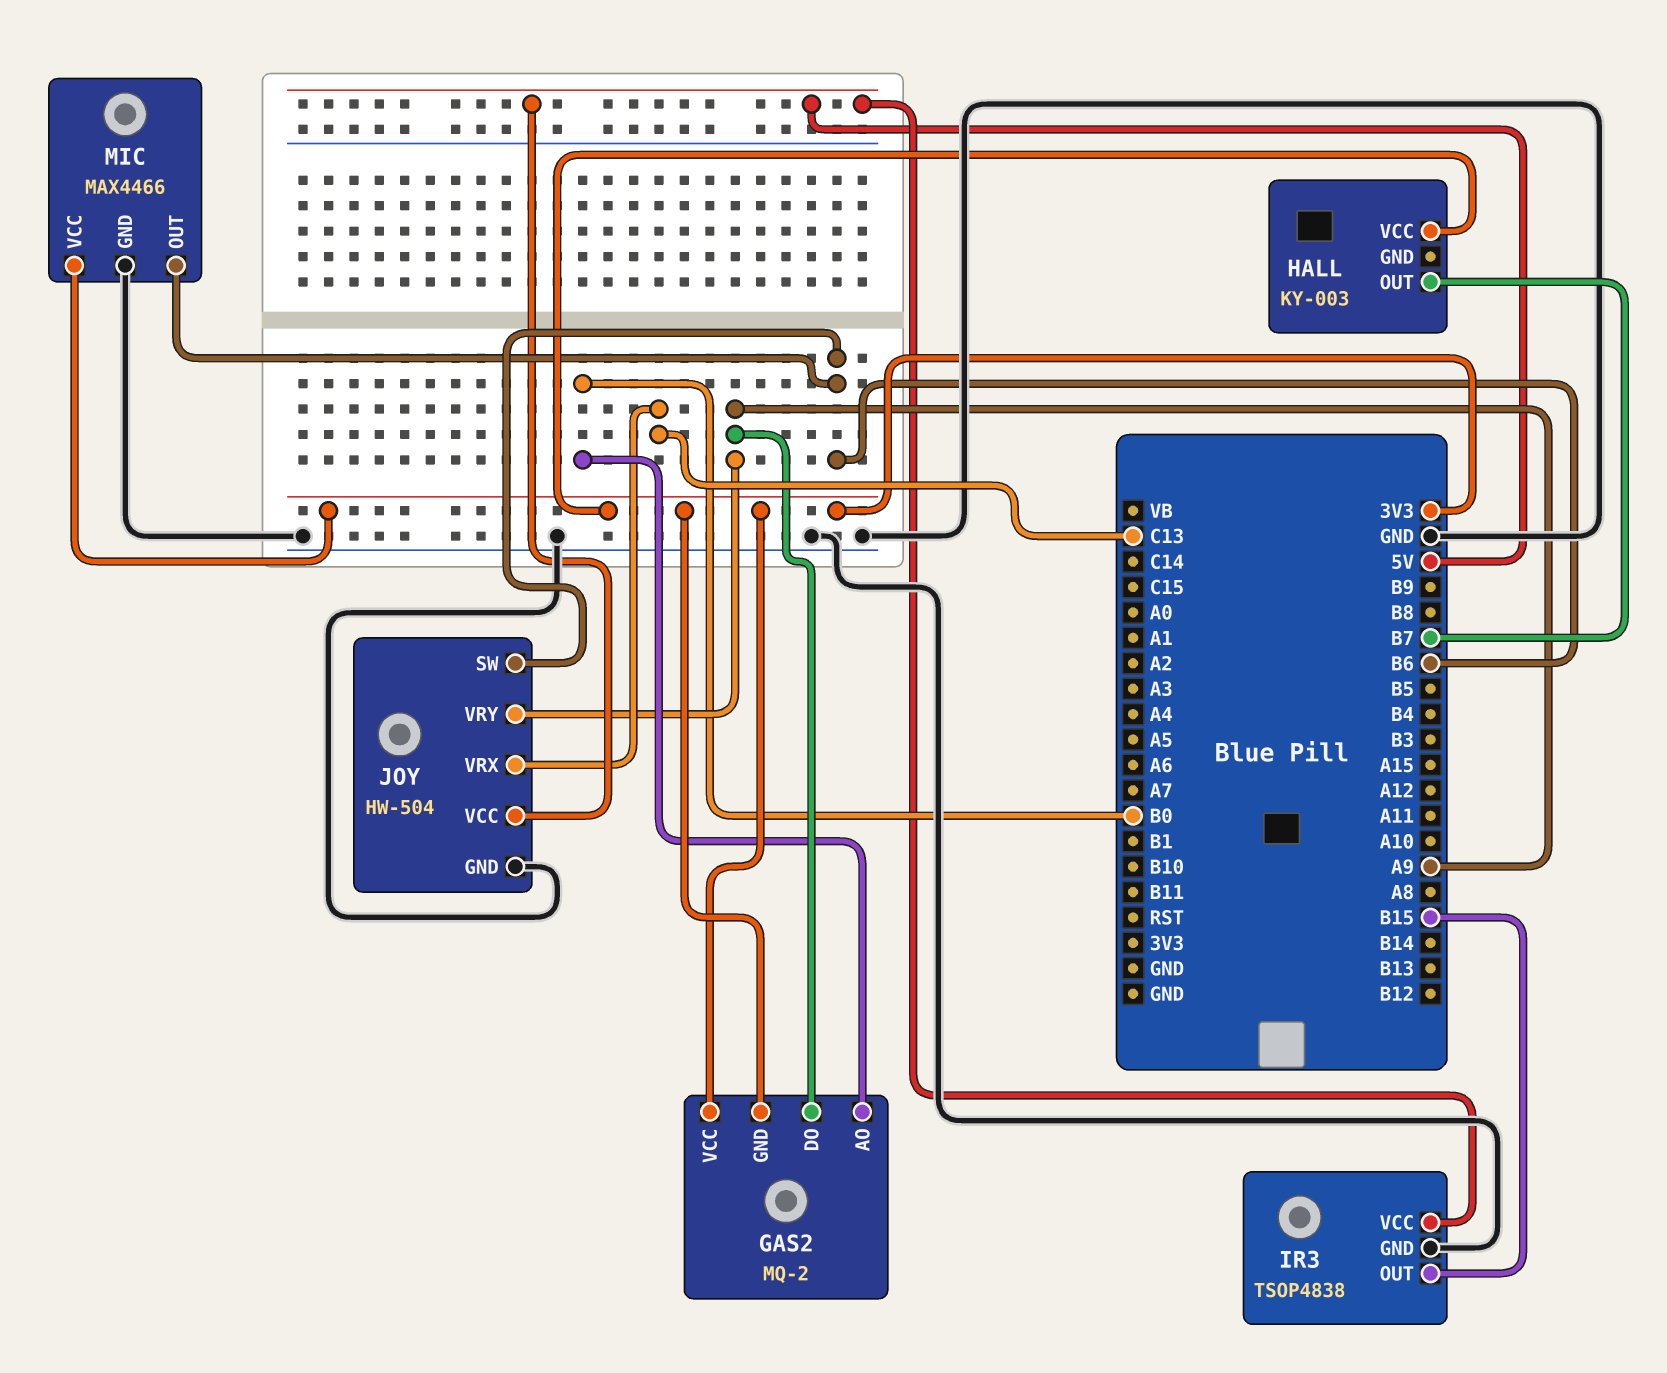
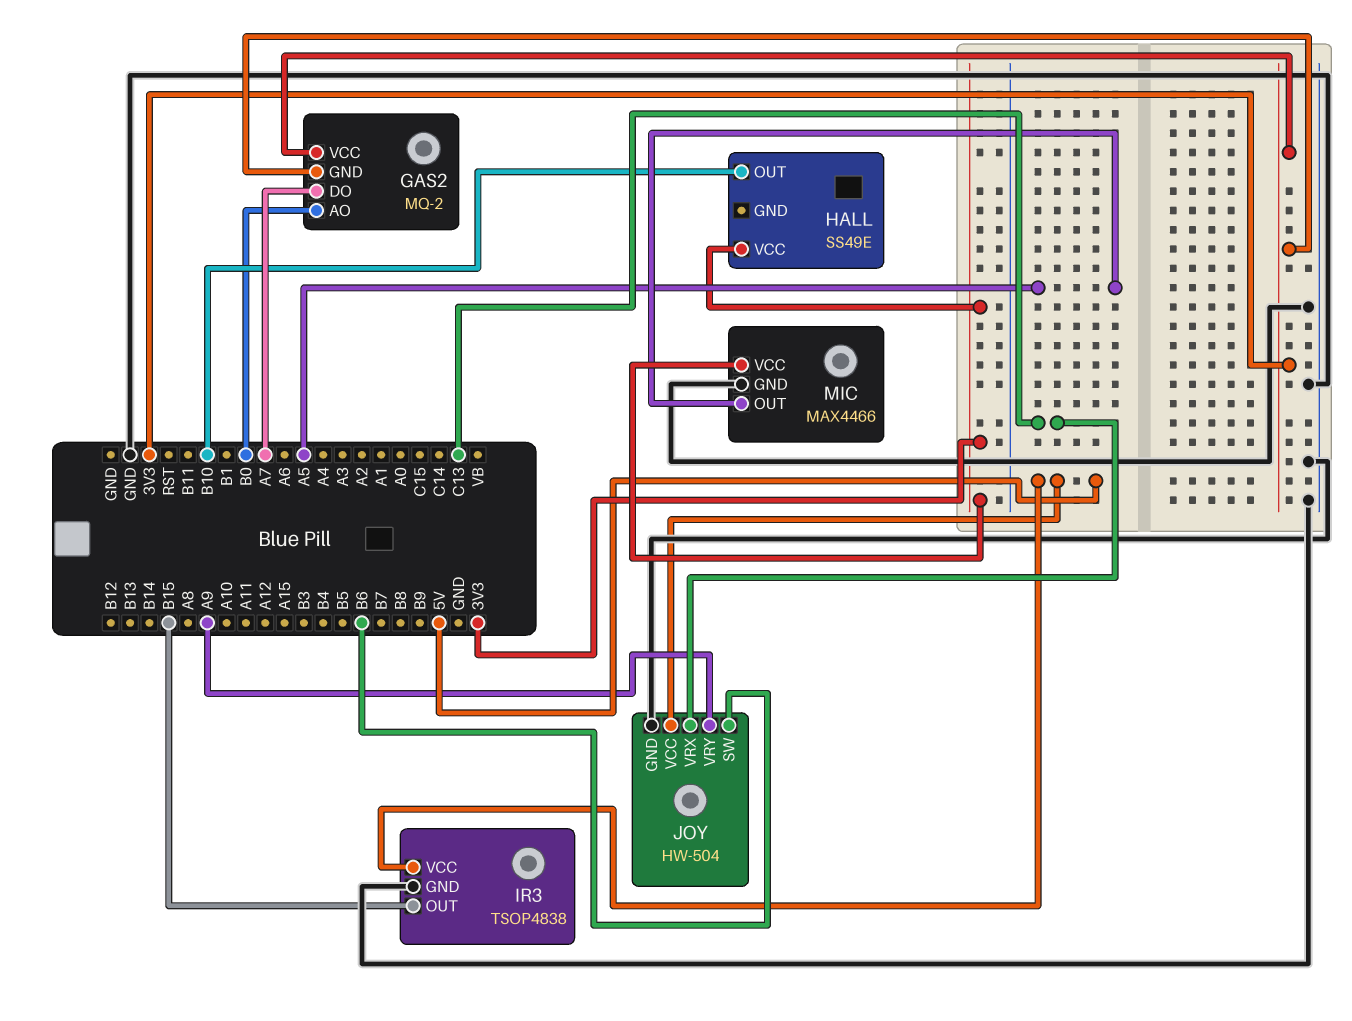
GAS2 pin DO: A9 -> A7
HALL: KY-003 -> SS49E
HALL pin OUT: B7 -> B10
MIC pin OUT: B6 -> A5

